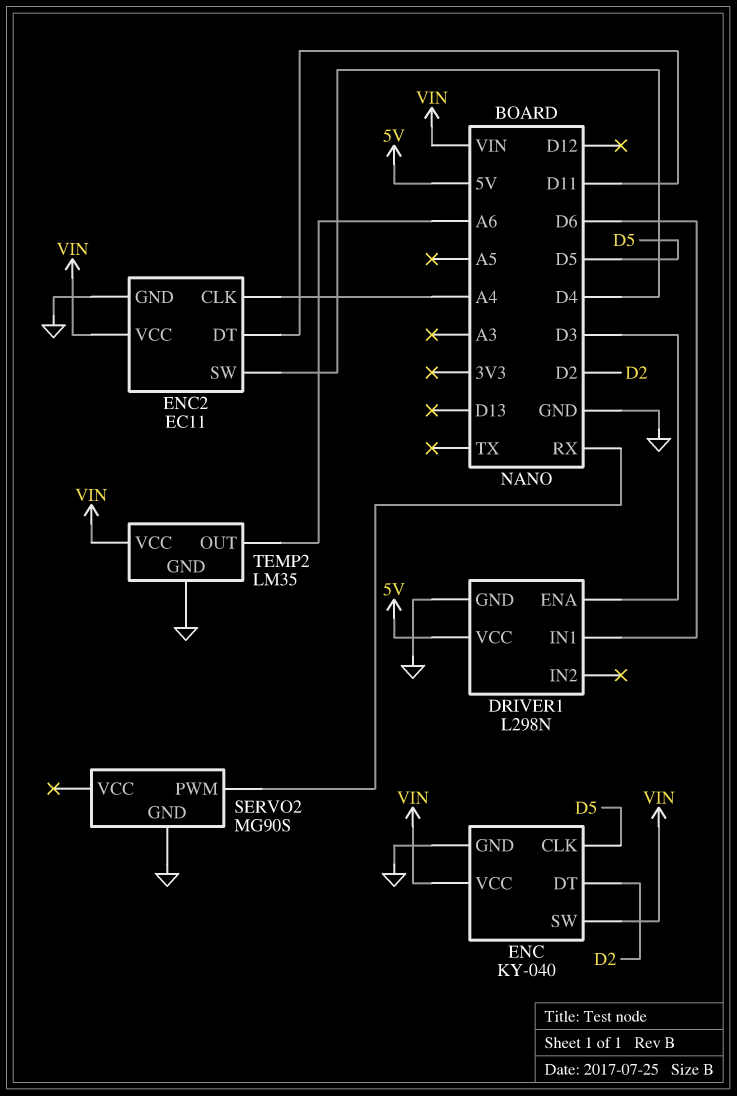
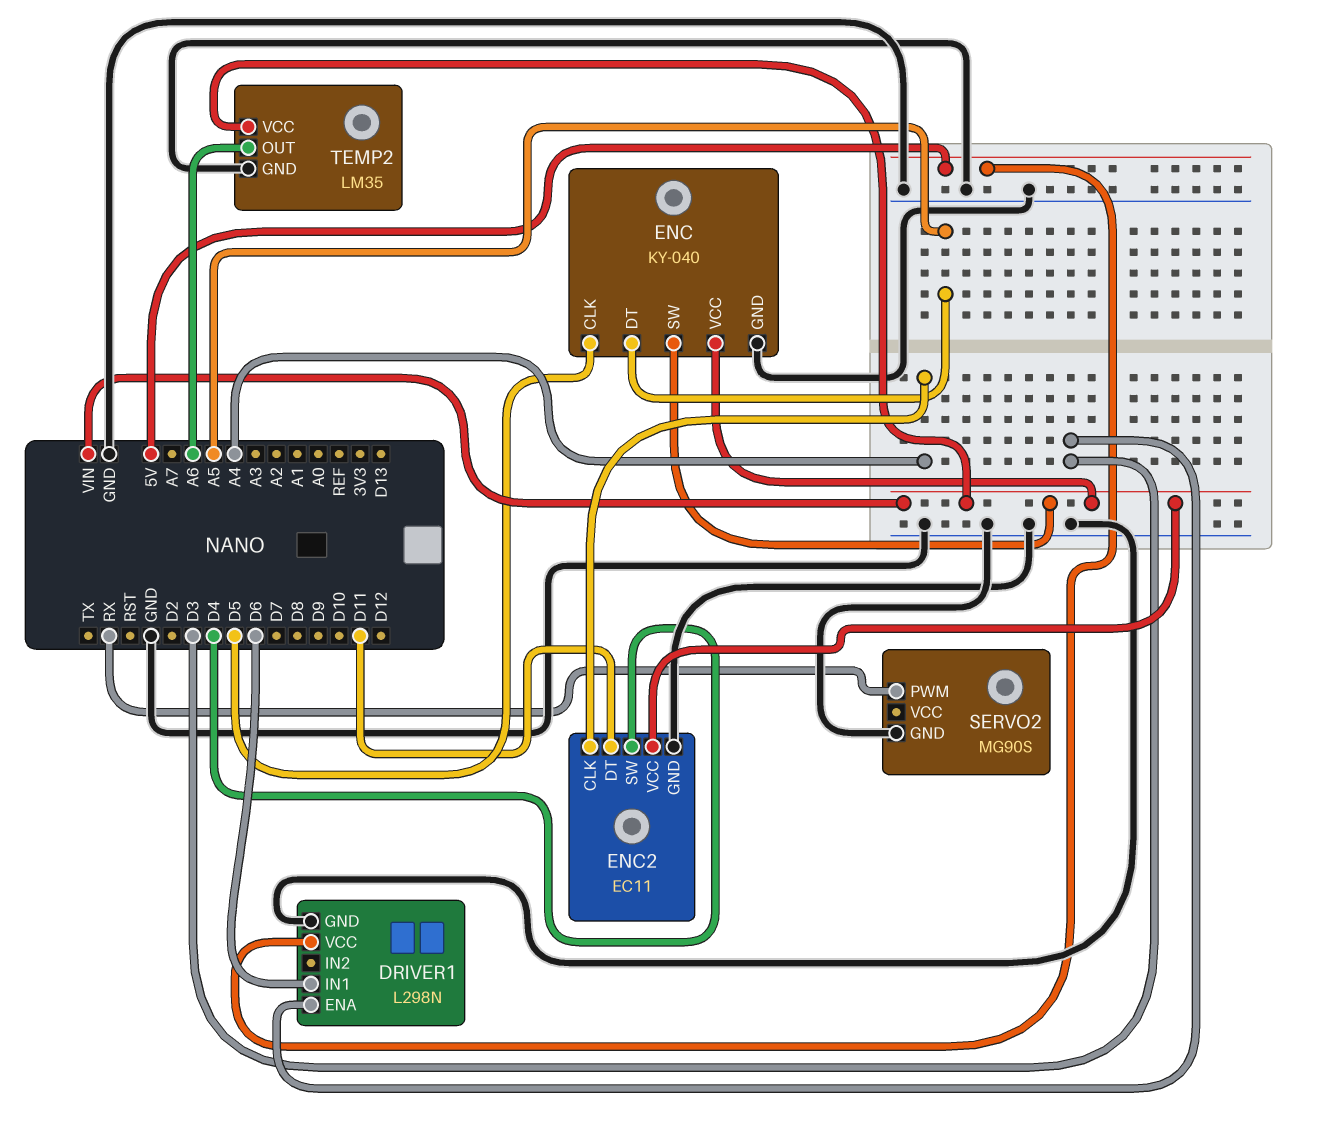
ENC pin DT: D2 -> A5

